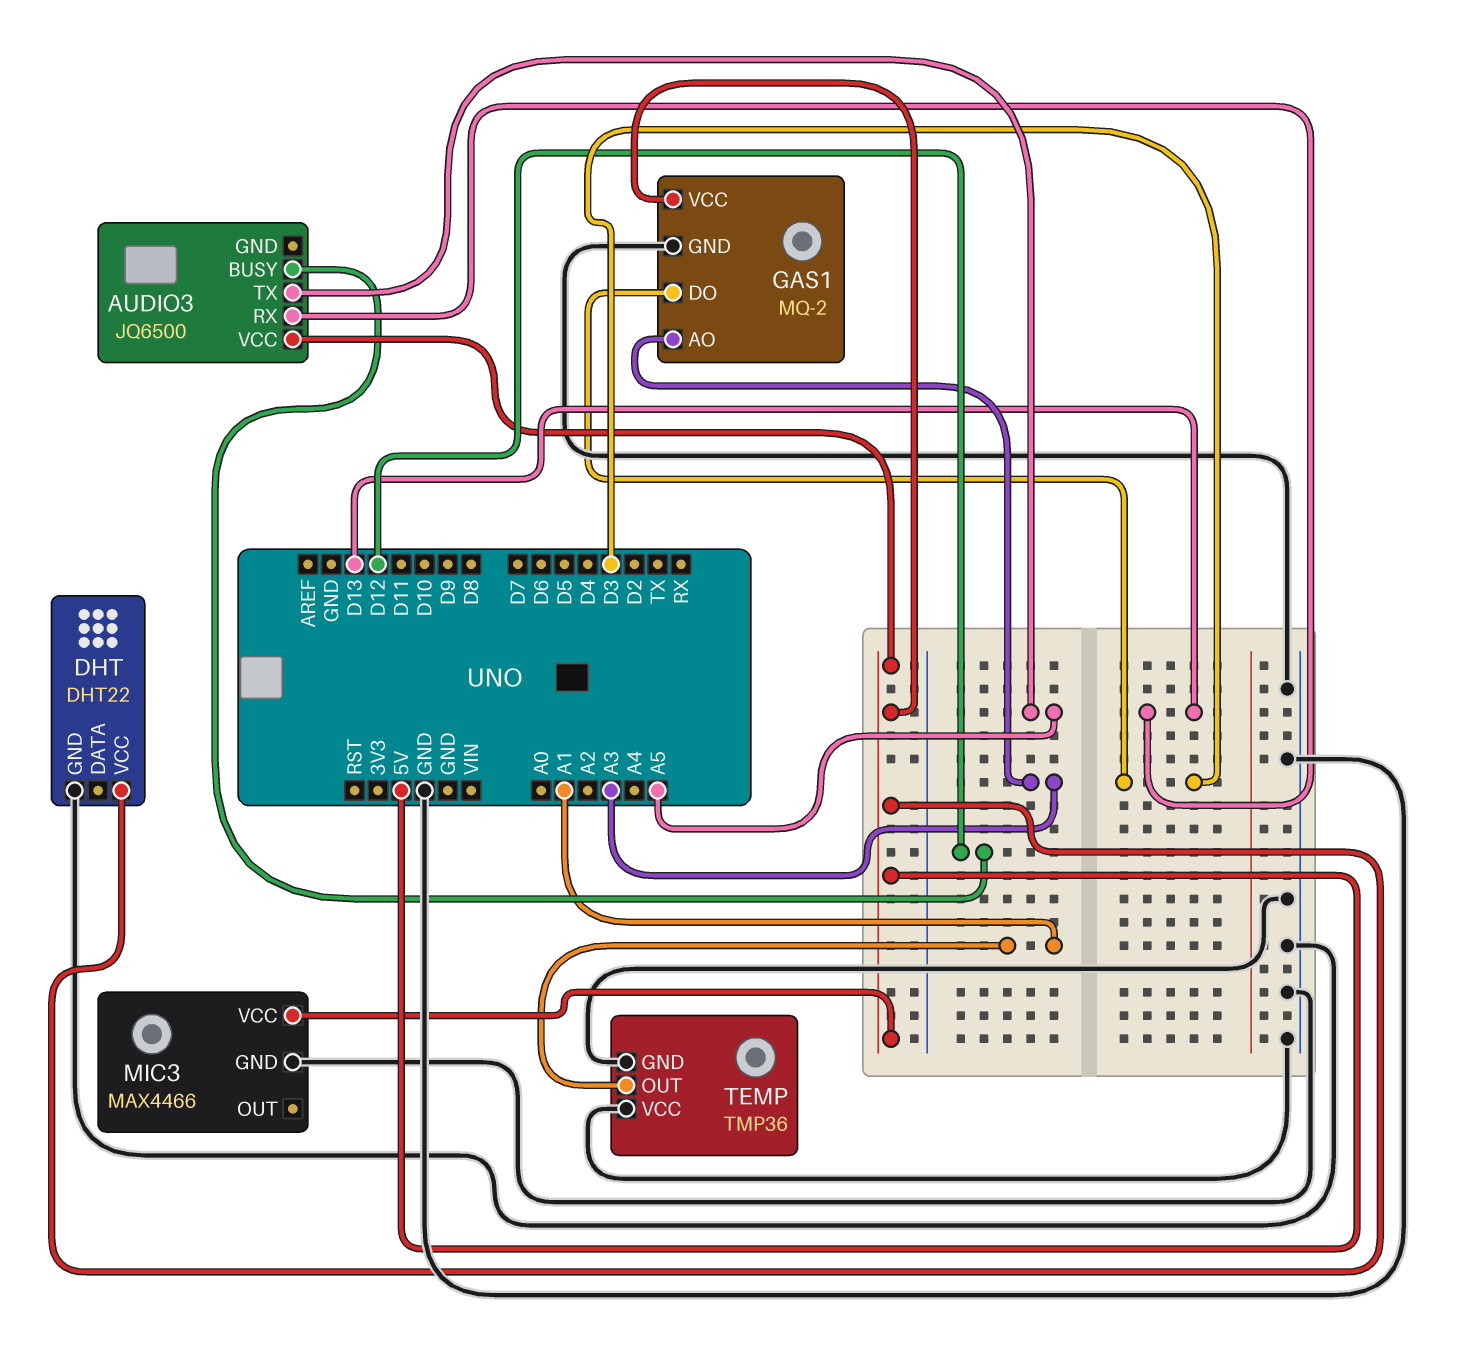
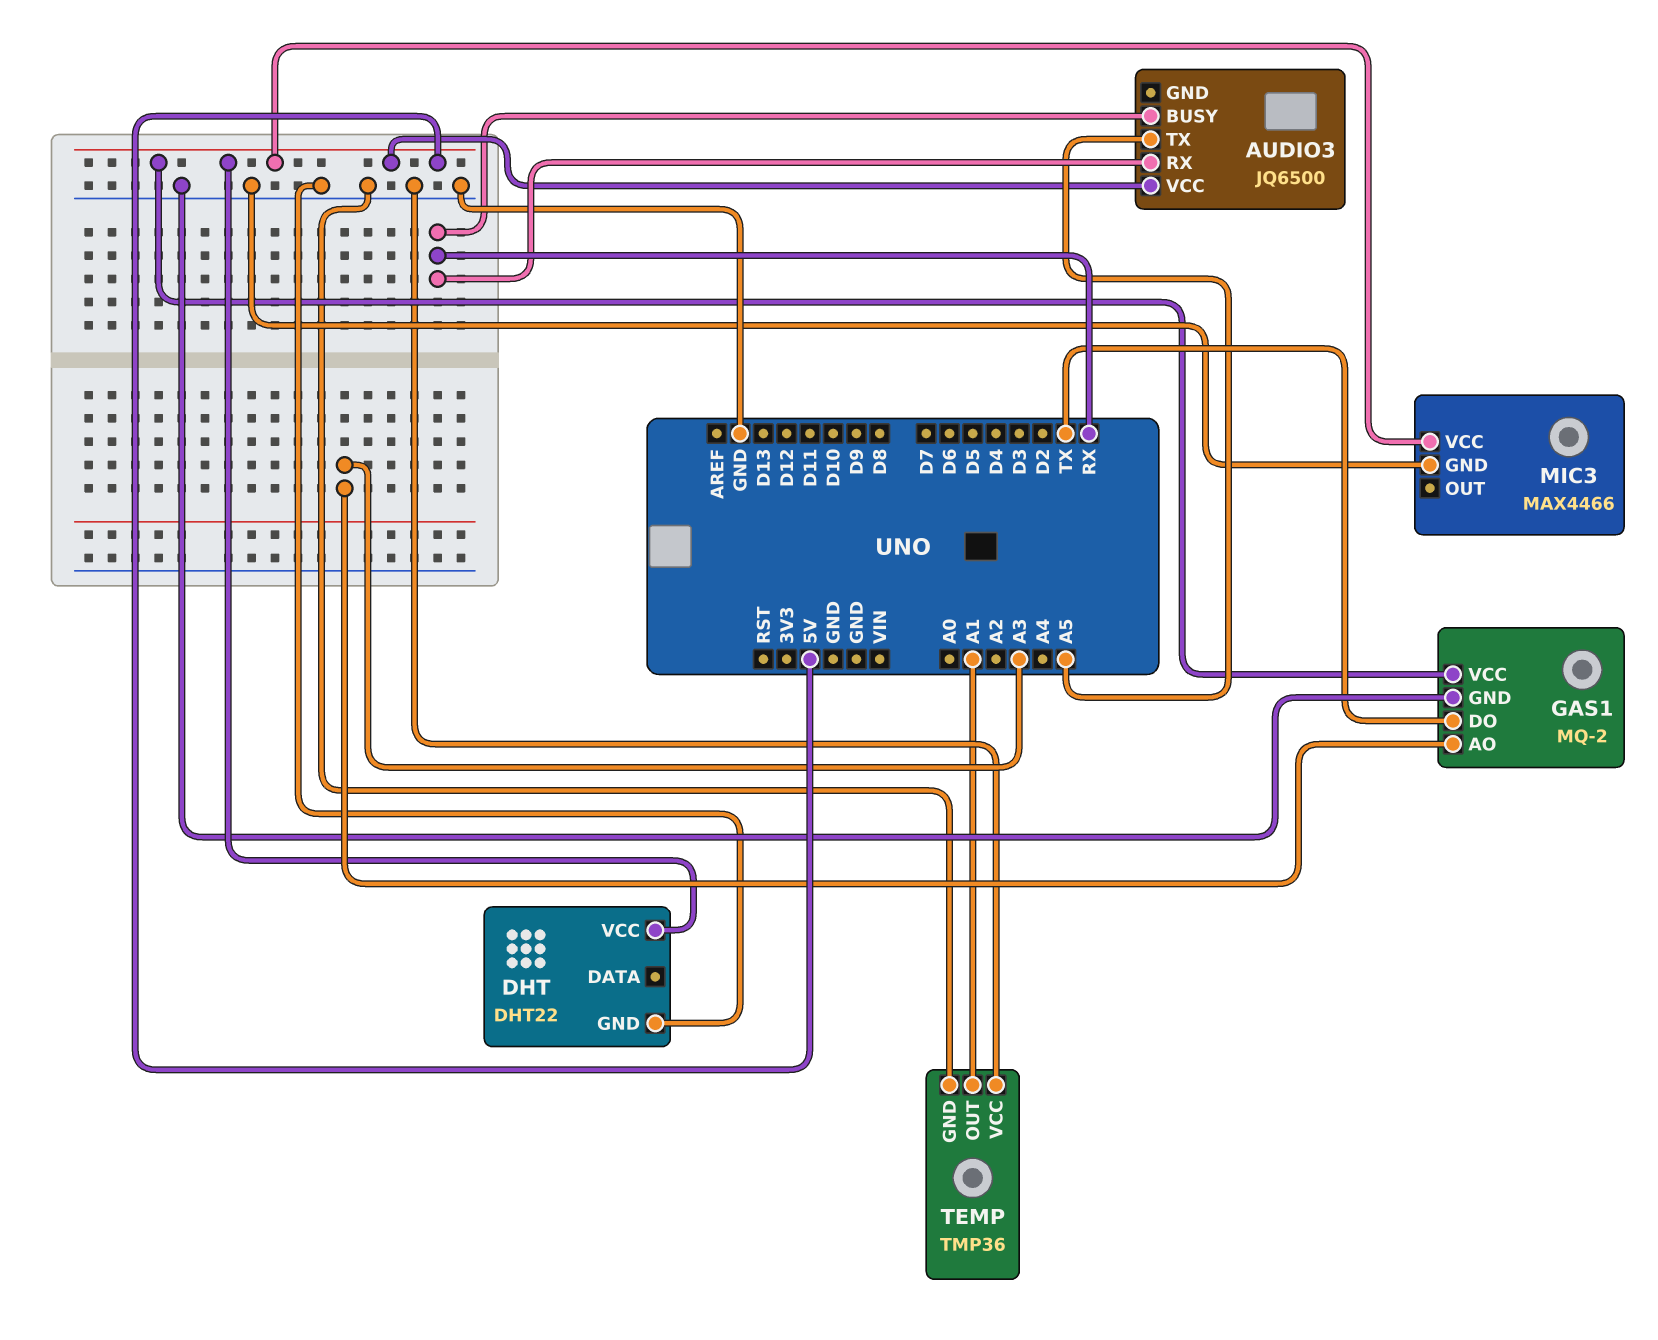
AUDIO3 pin BUSY: D12 -> RX
AUDIO3 pin RX: D13 -> RX
GAS1 pin DO: D3 -> TX

